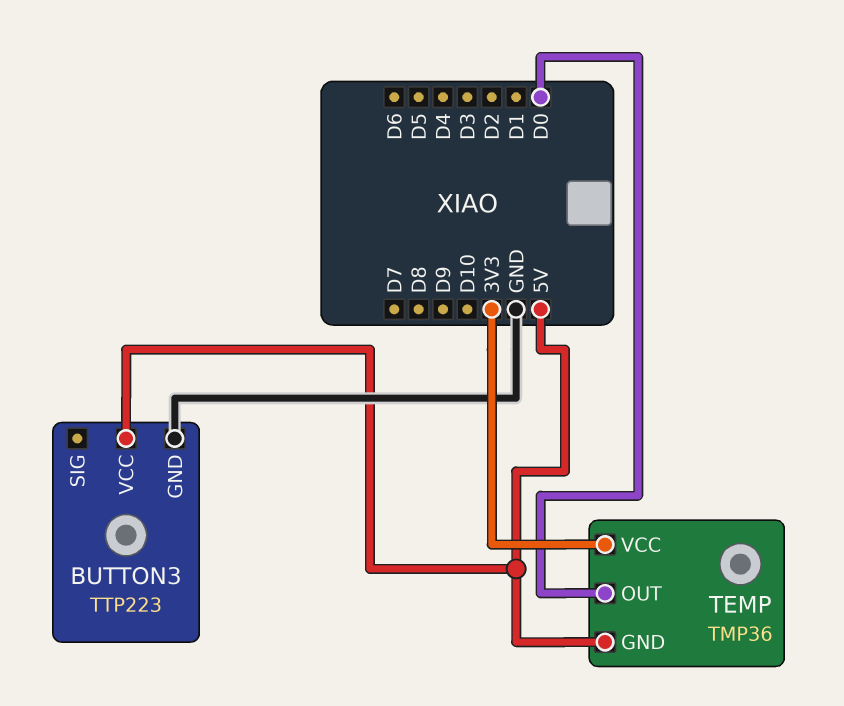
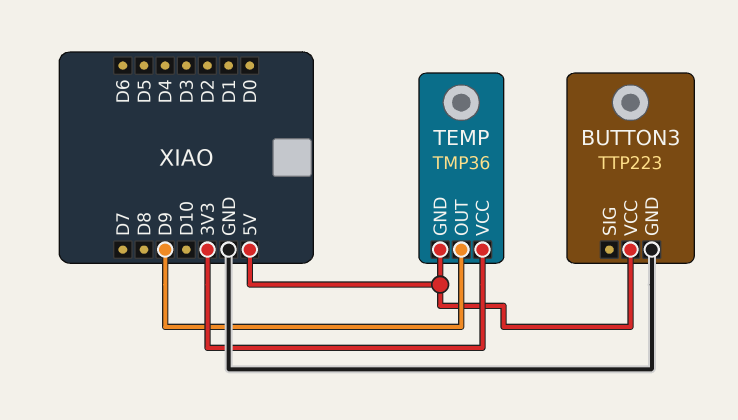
TEMP pin OUT: D0 -> D9

